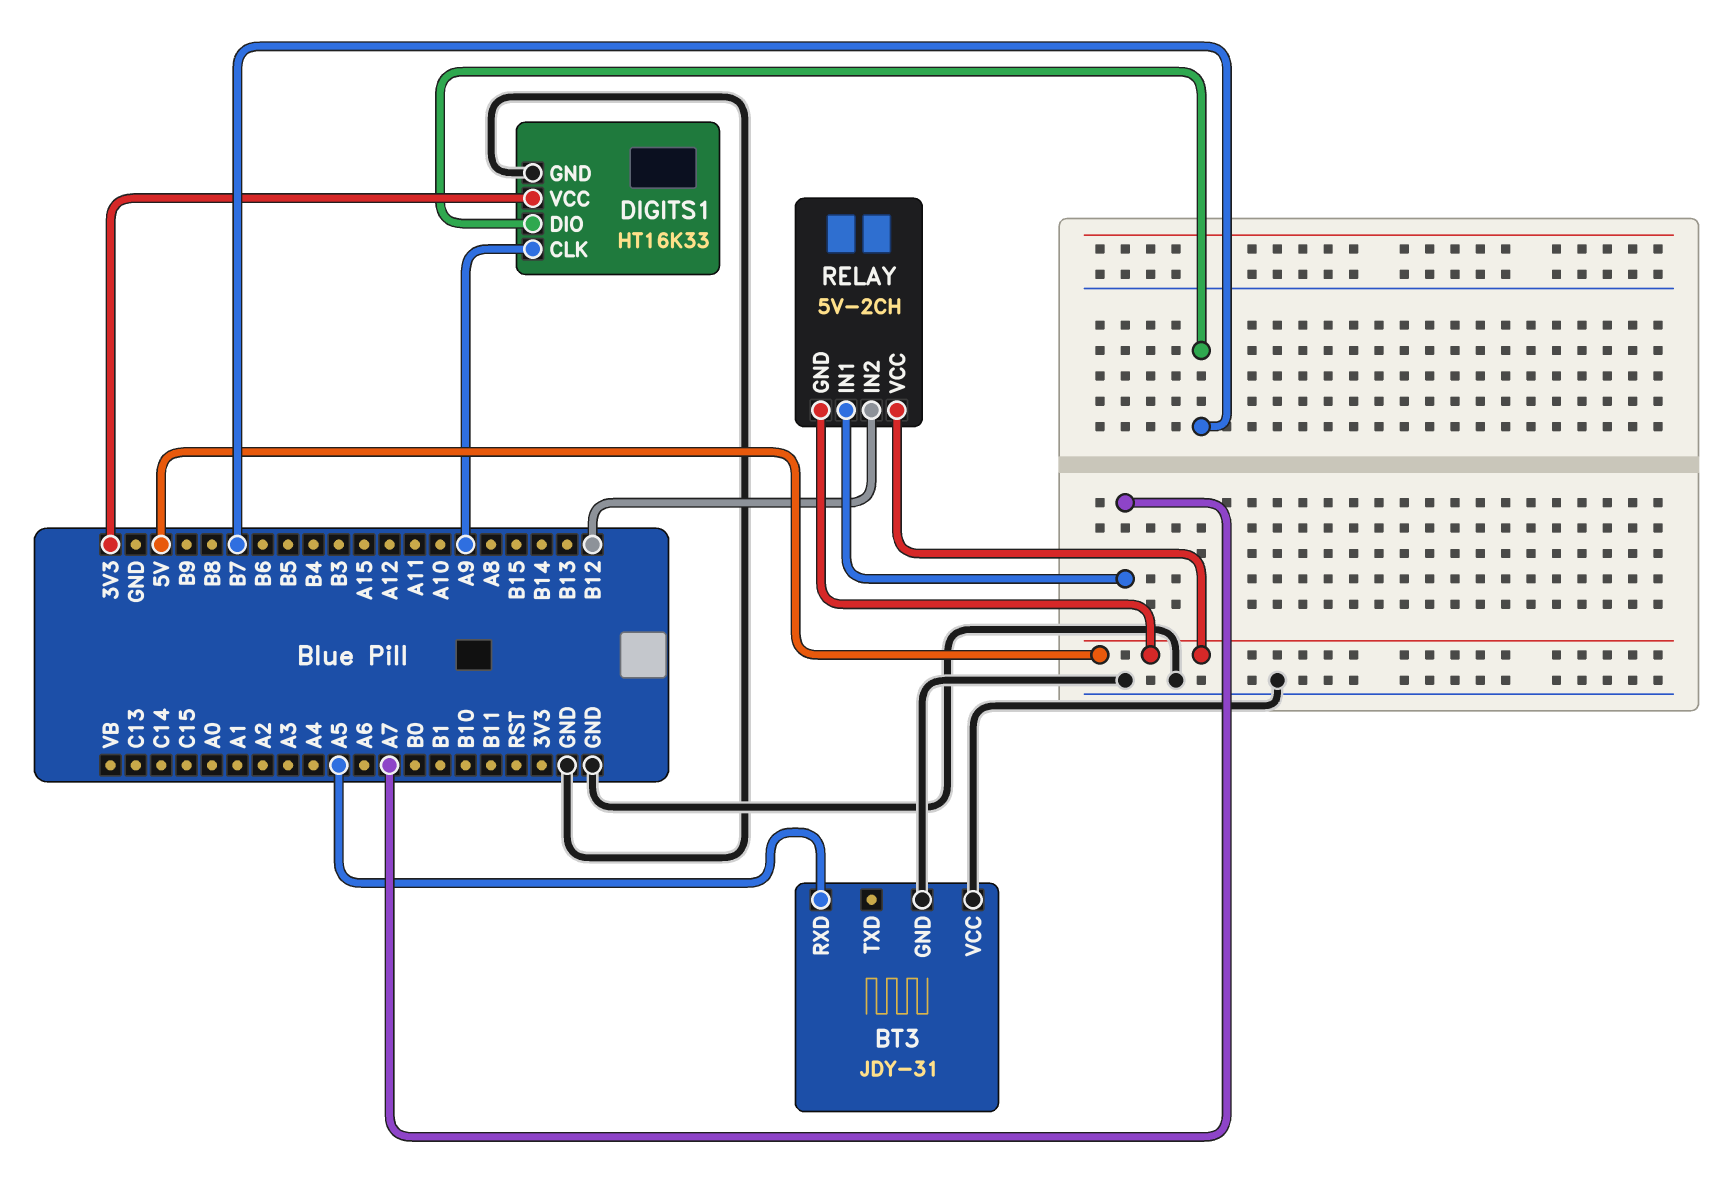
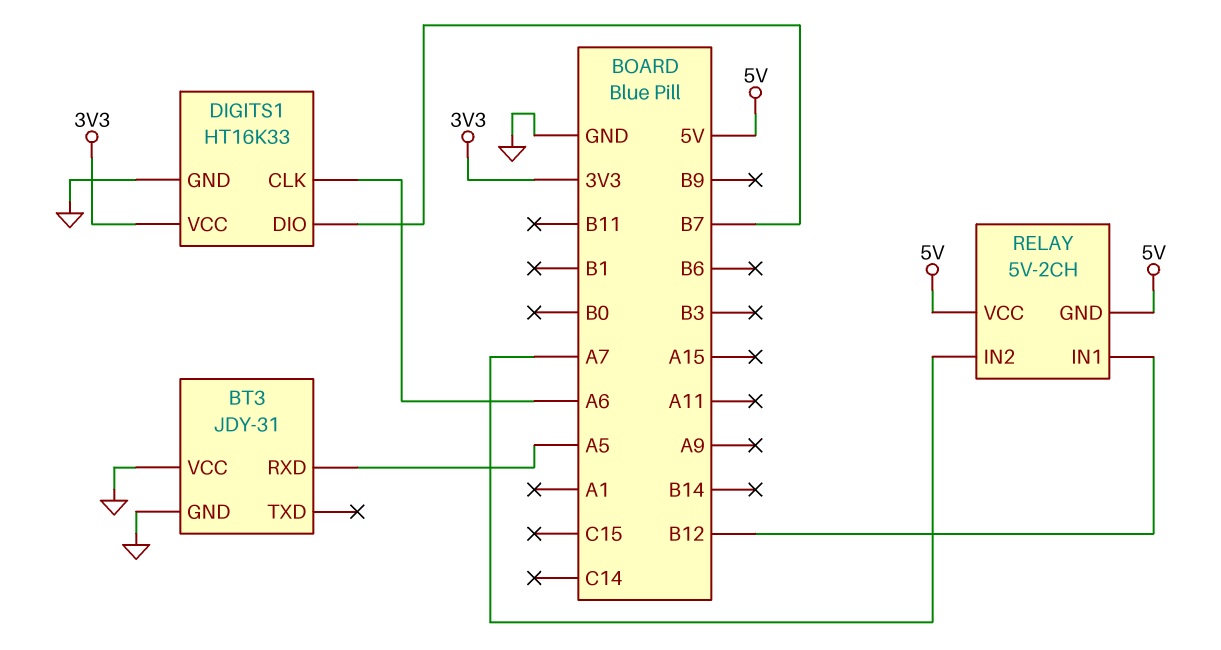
DIGITS1 pin CLK: A9 -> A6
RELAY pin IN1: A7 -> B12
RELAY pin IN2: B12 -> A7

